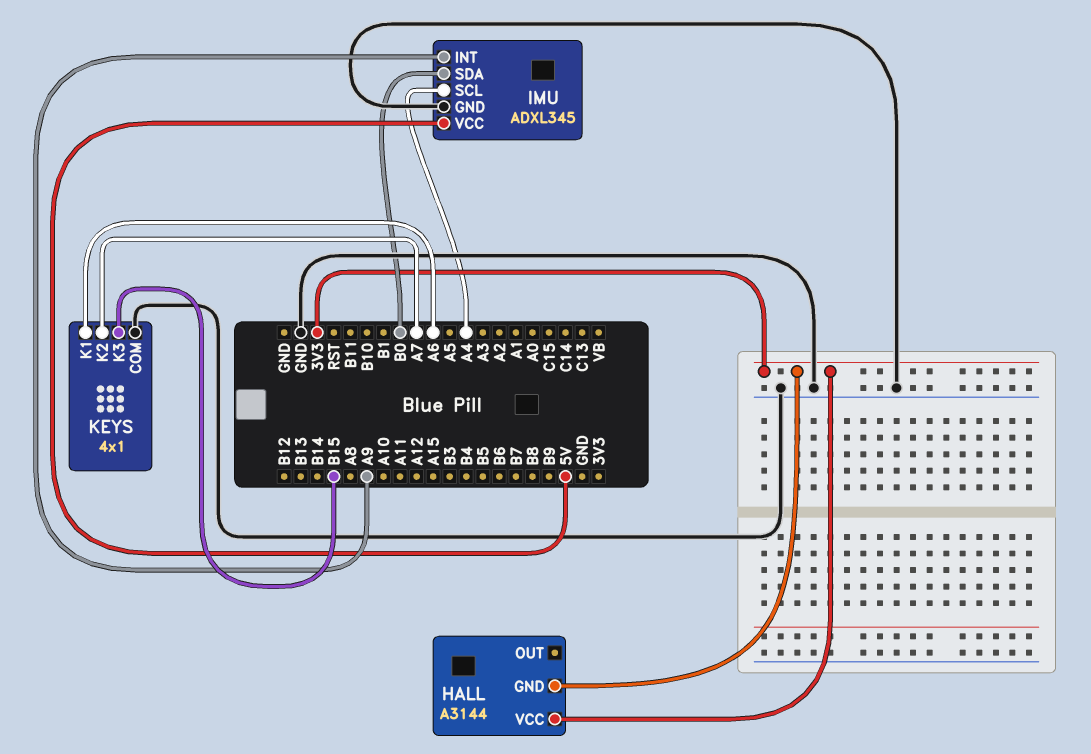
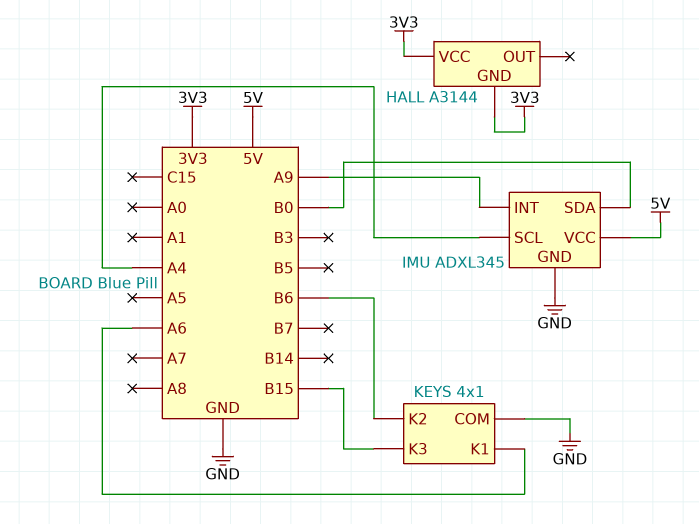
KEYS pin K2: A7 -> B6

